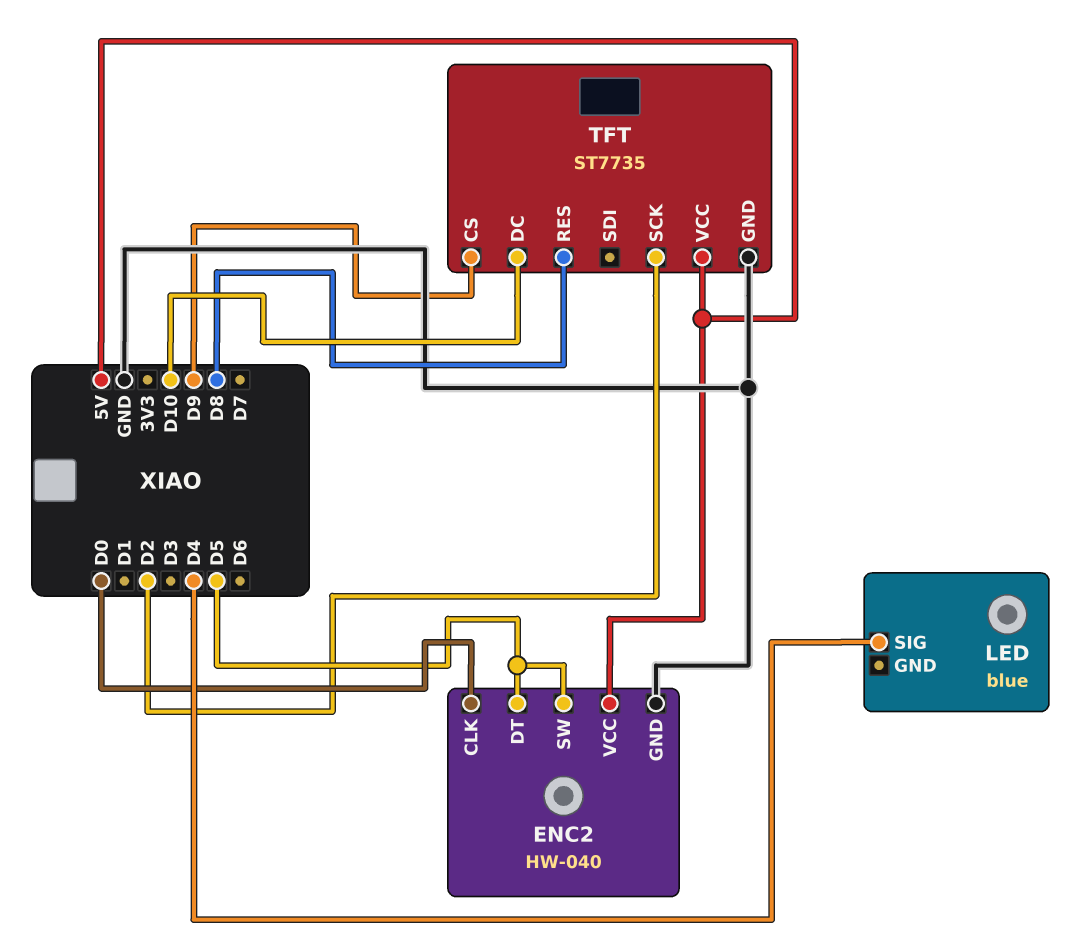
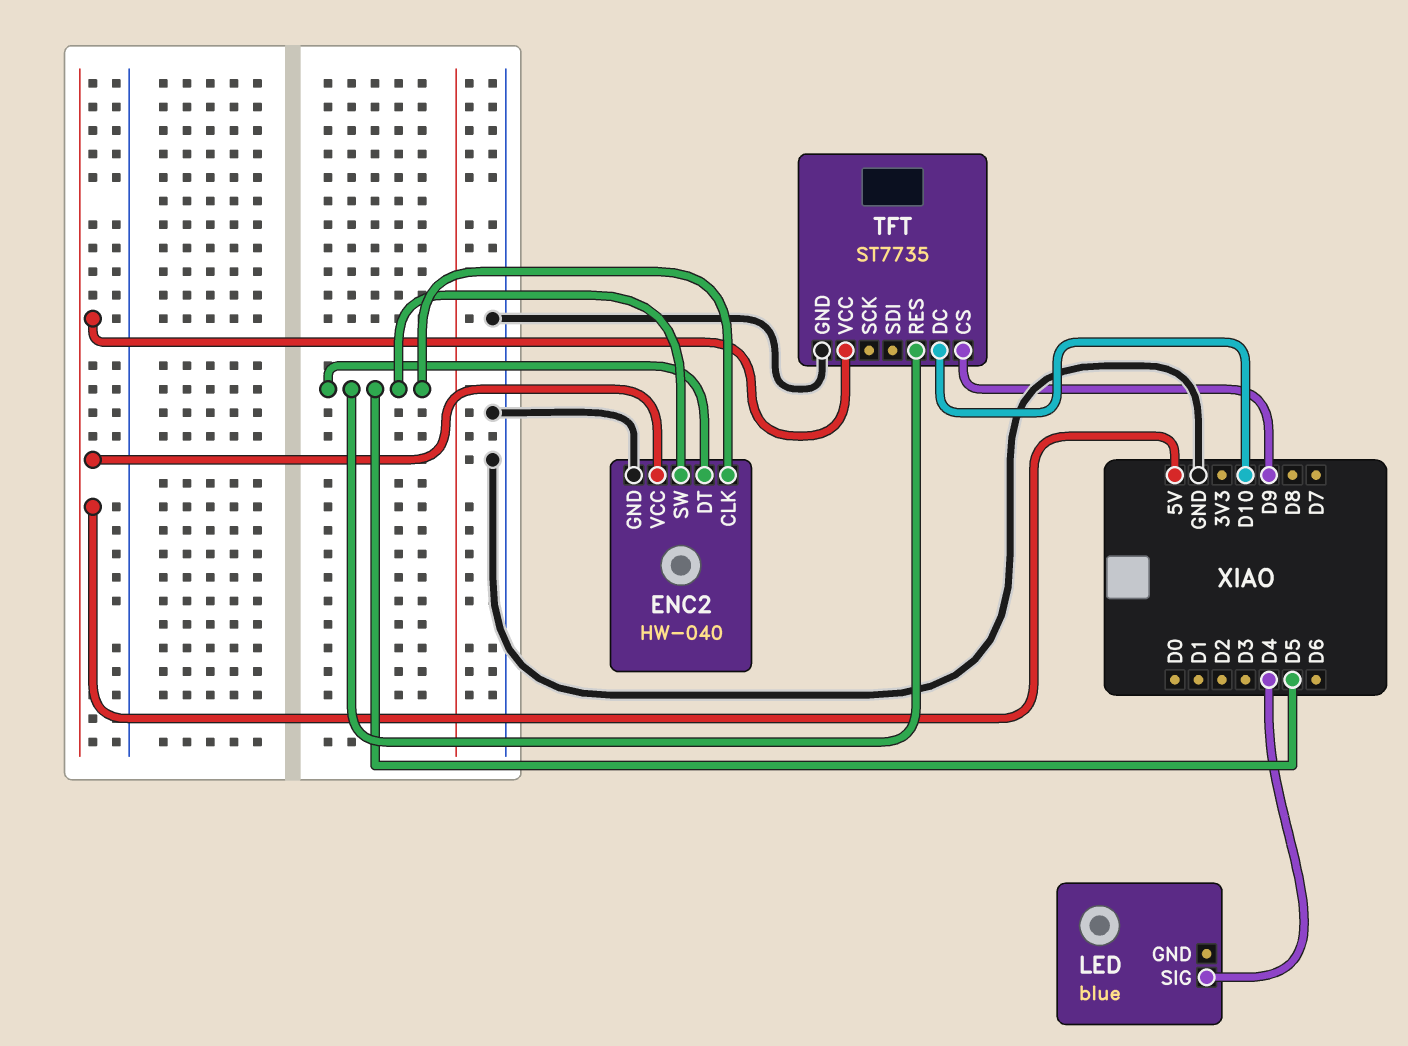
ENC2 pin CLK: D0 -> D5
TFT pin RES: D8 -> D5
TFT pin SCK: D2 -> none

